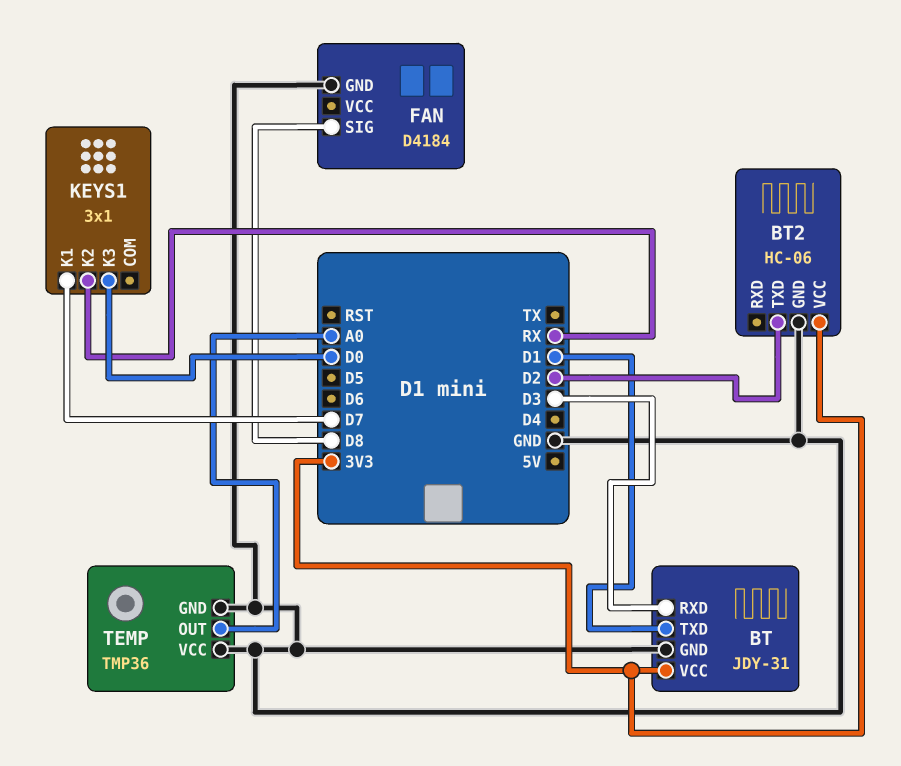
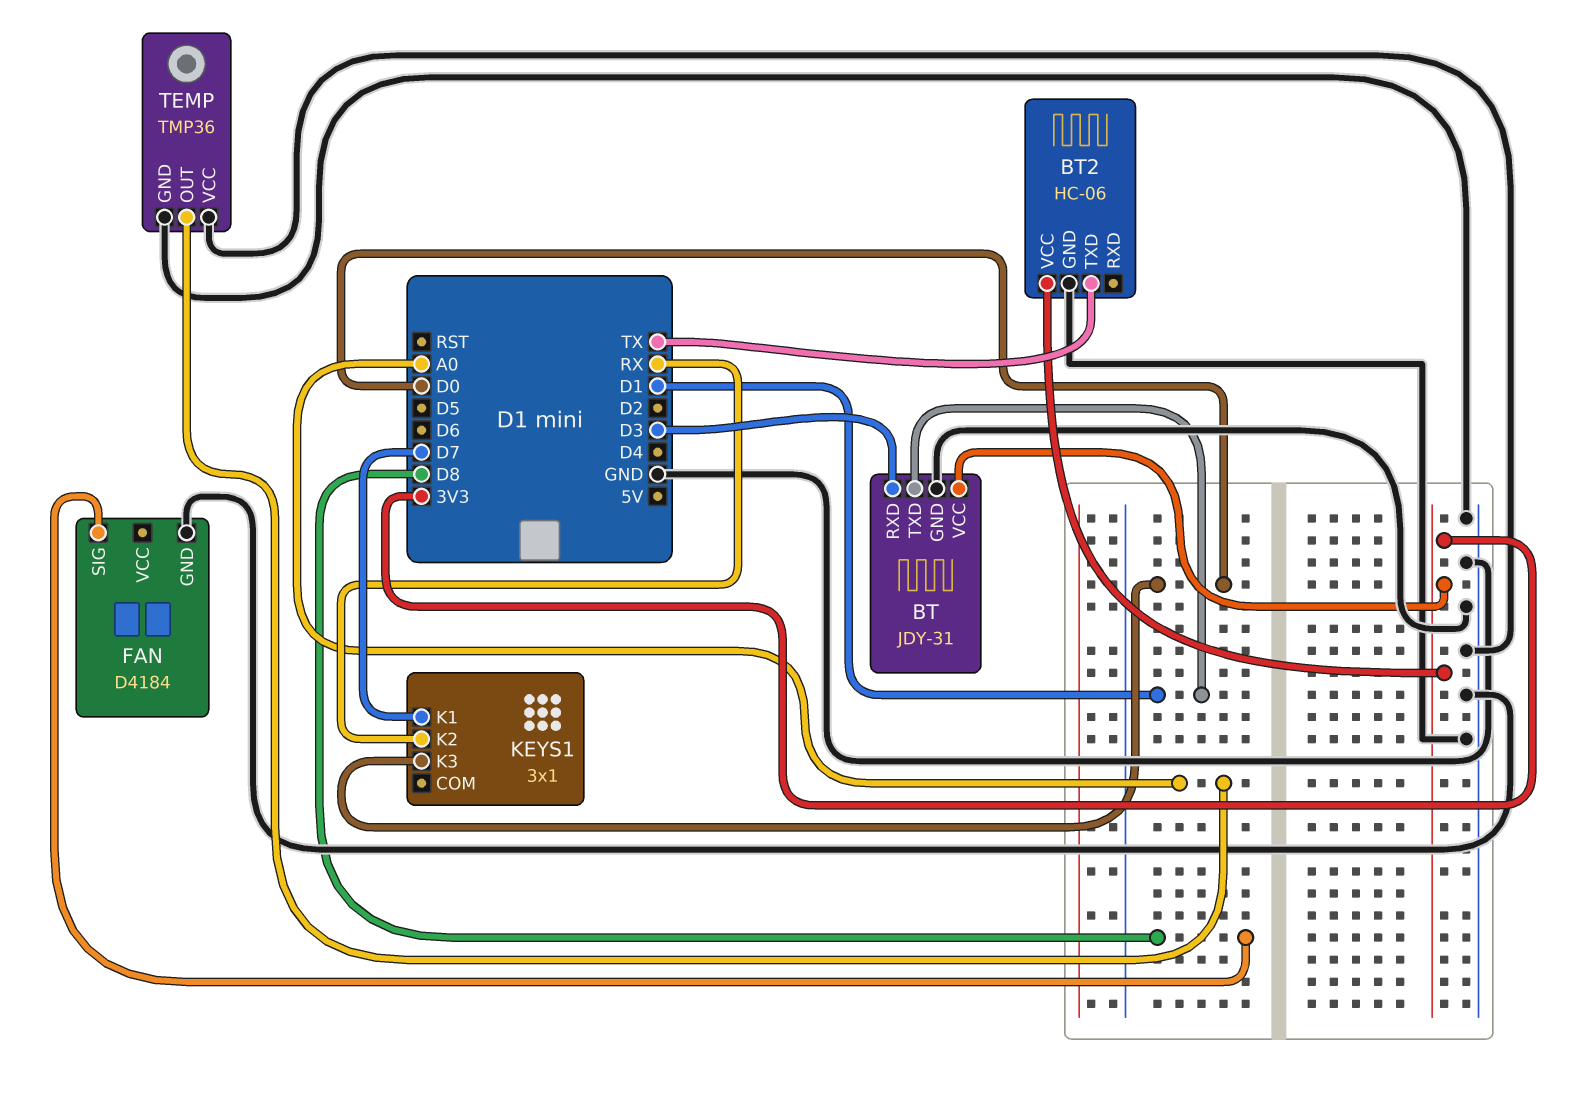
BT2 pin TXD: D2 -> TX

